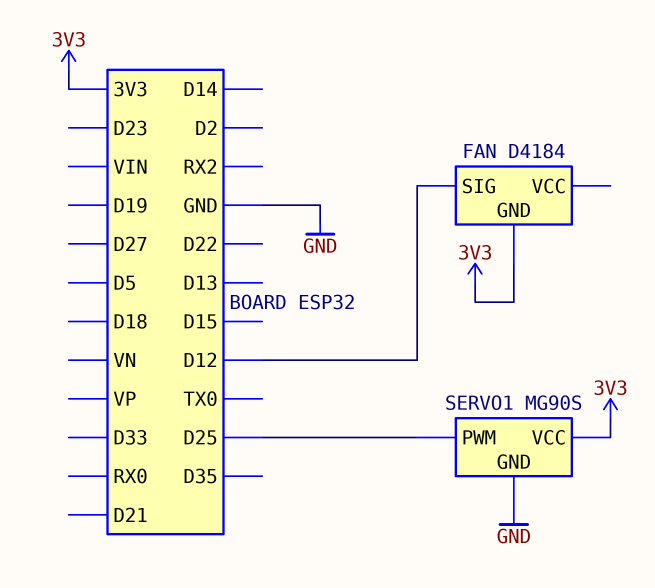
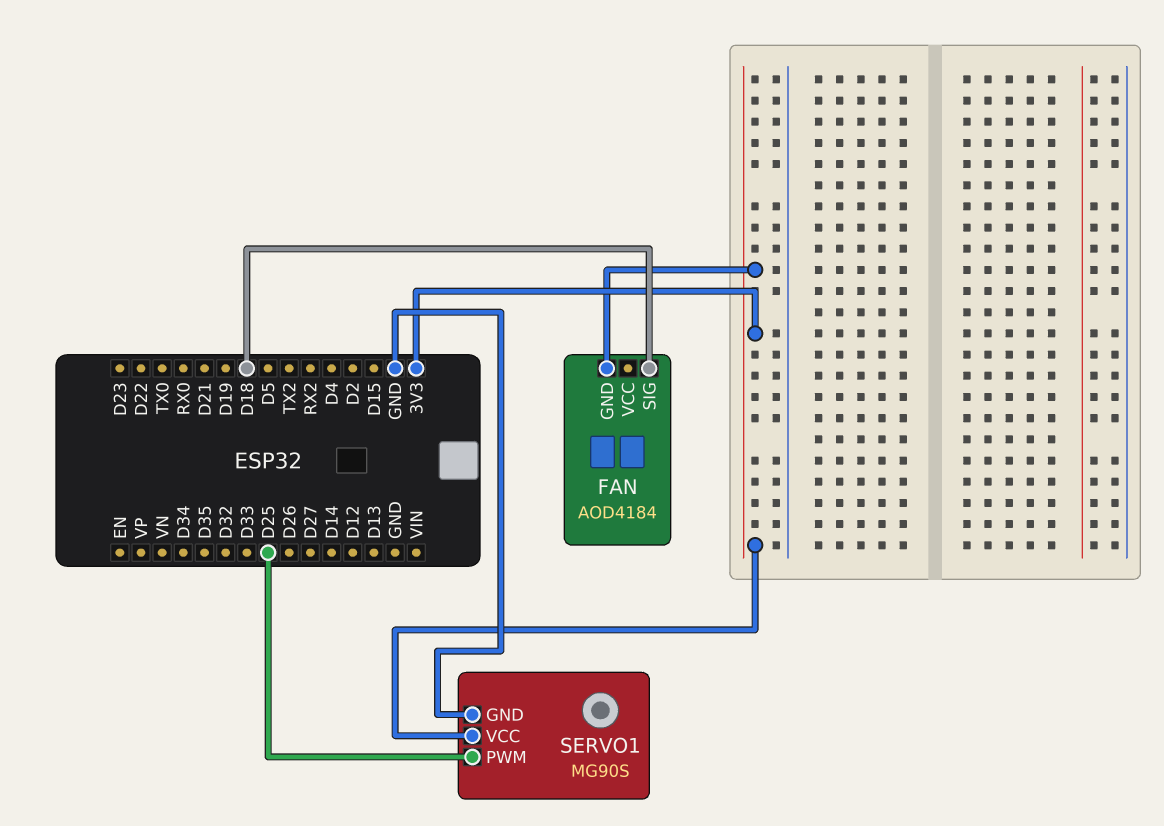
FAN: D4184 -> AOD4184
FAN pin SIG: D12 -> D18

